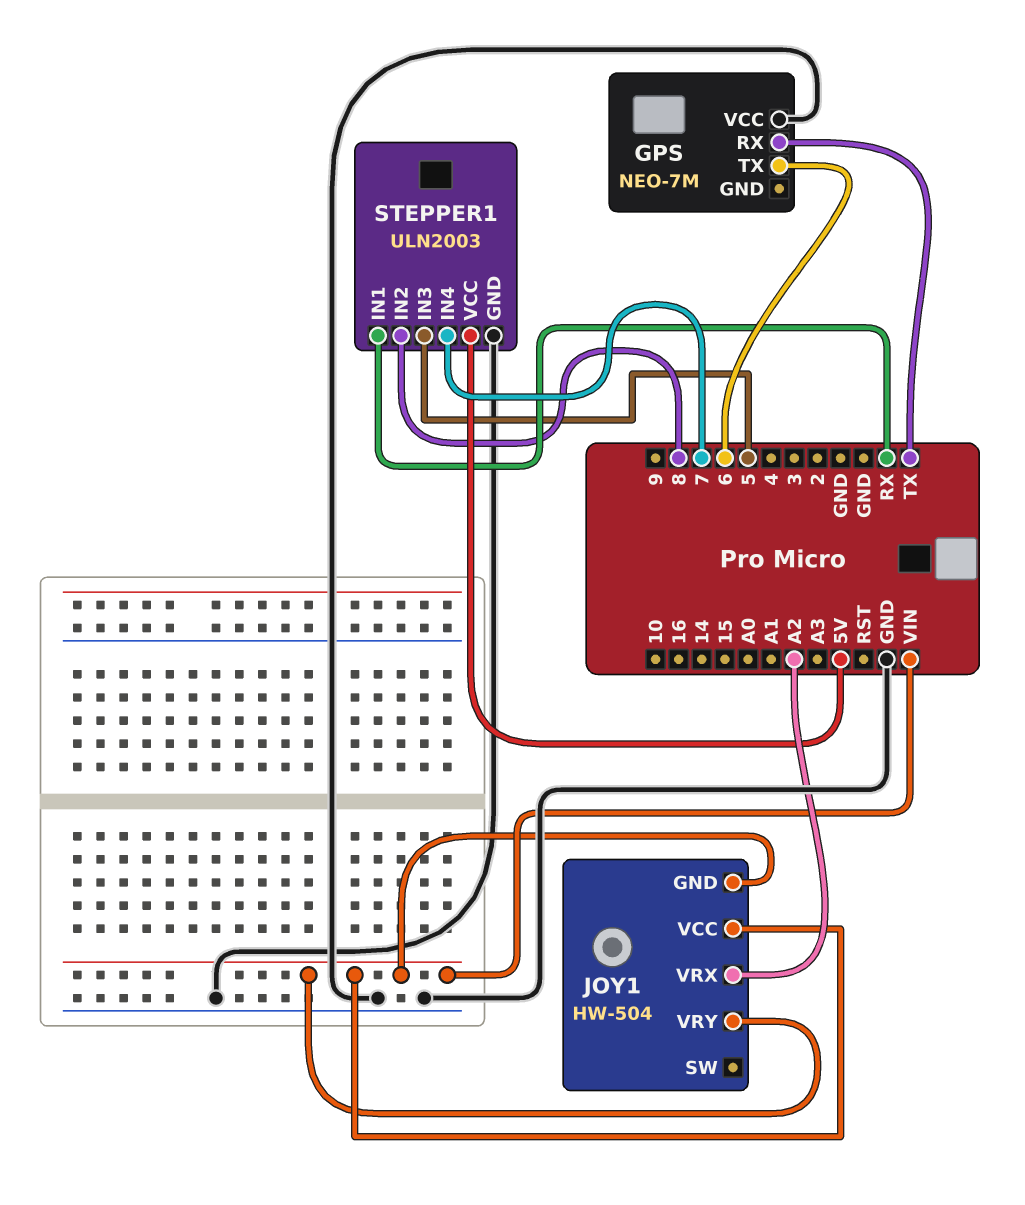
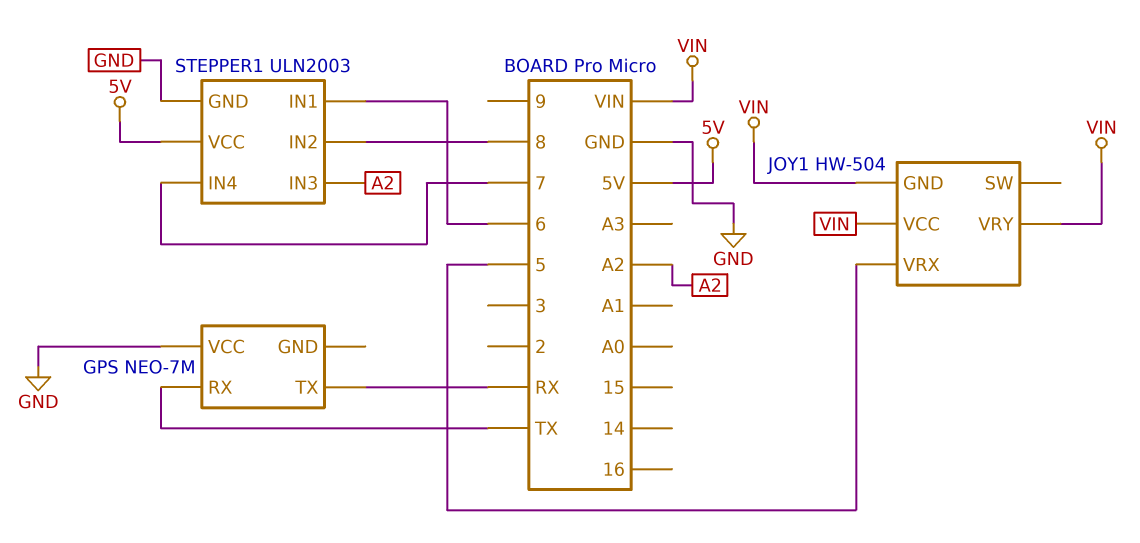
GPS pin TX: 6 -> RX
JOY1 pin VRX: A2 -> 5
STEPPER1 pin IN1: RX -> 6
STEPPER1 pin IN3: 5 -> A2

